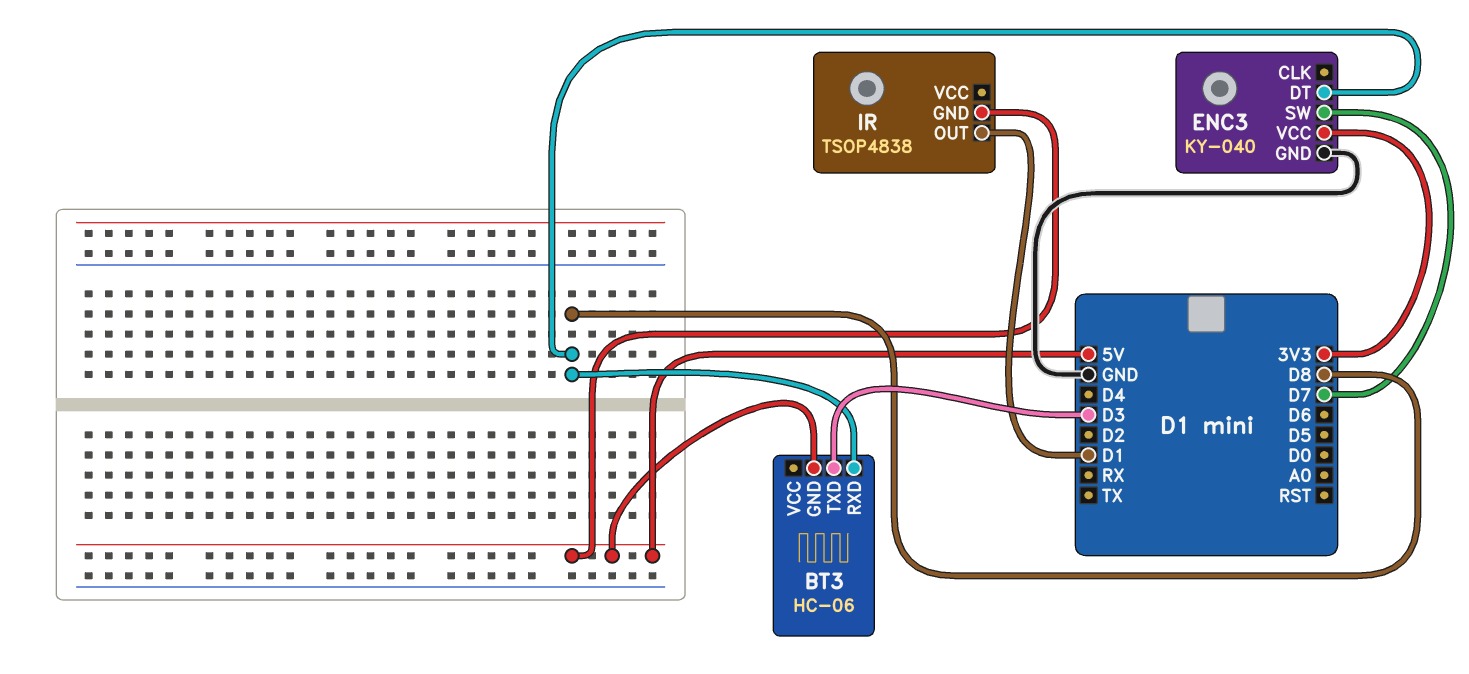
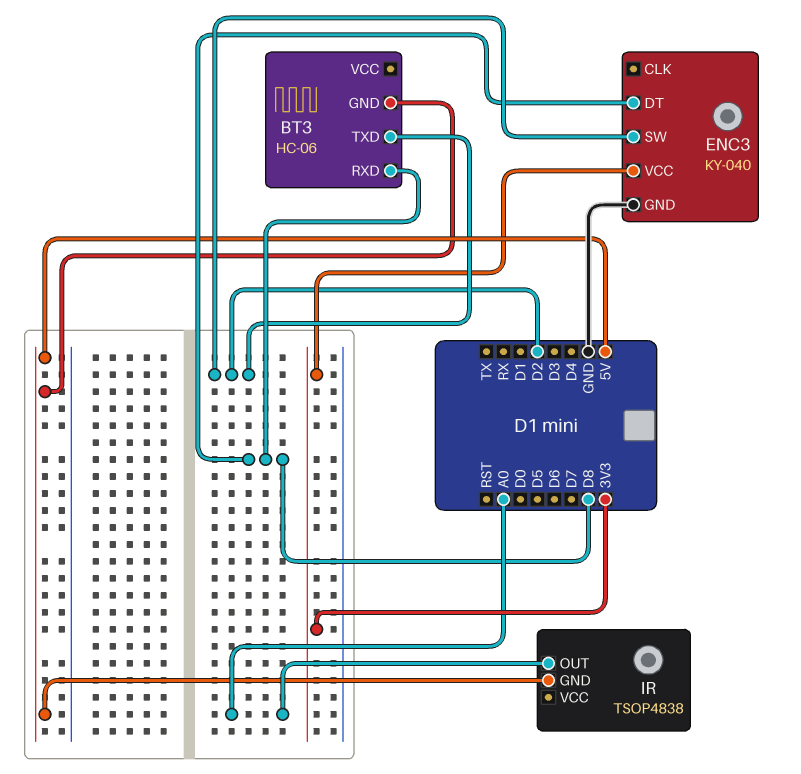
BT3 pin TXD: D3 -> D2
ENC3 pin SW: D7 -> D2
IR pin OUT: D1 -> A0

